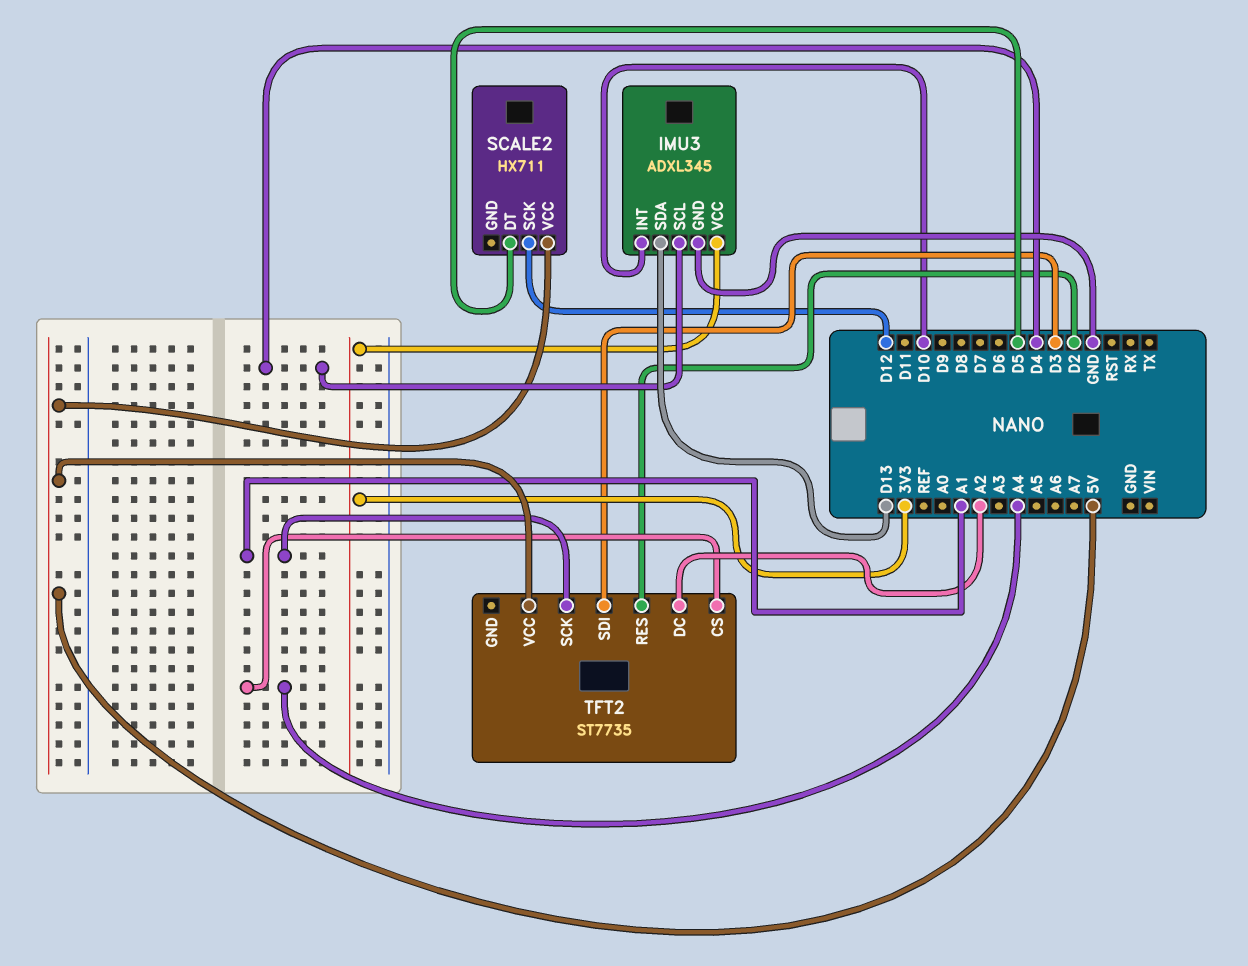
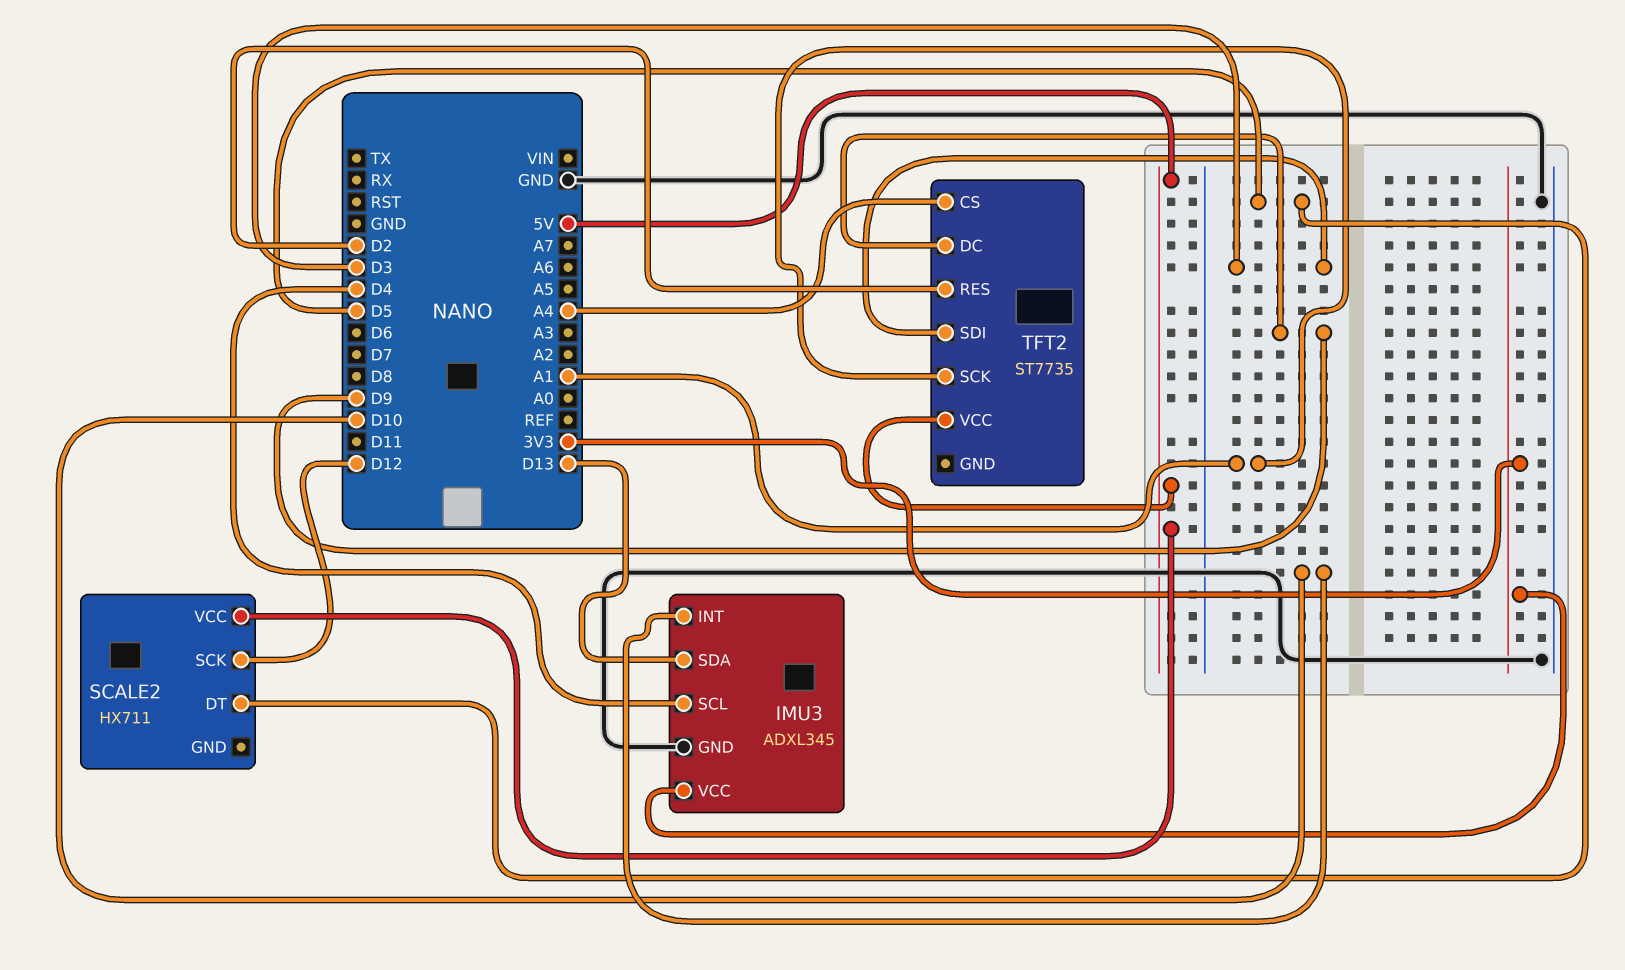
TFT2 pin DC: A2 -> D9

